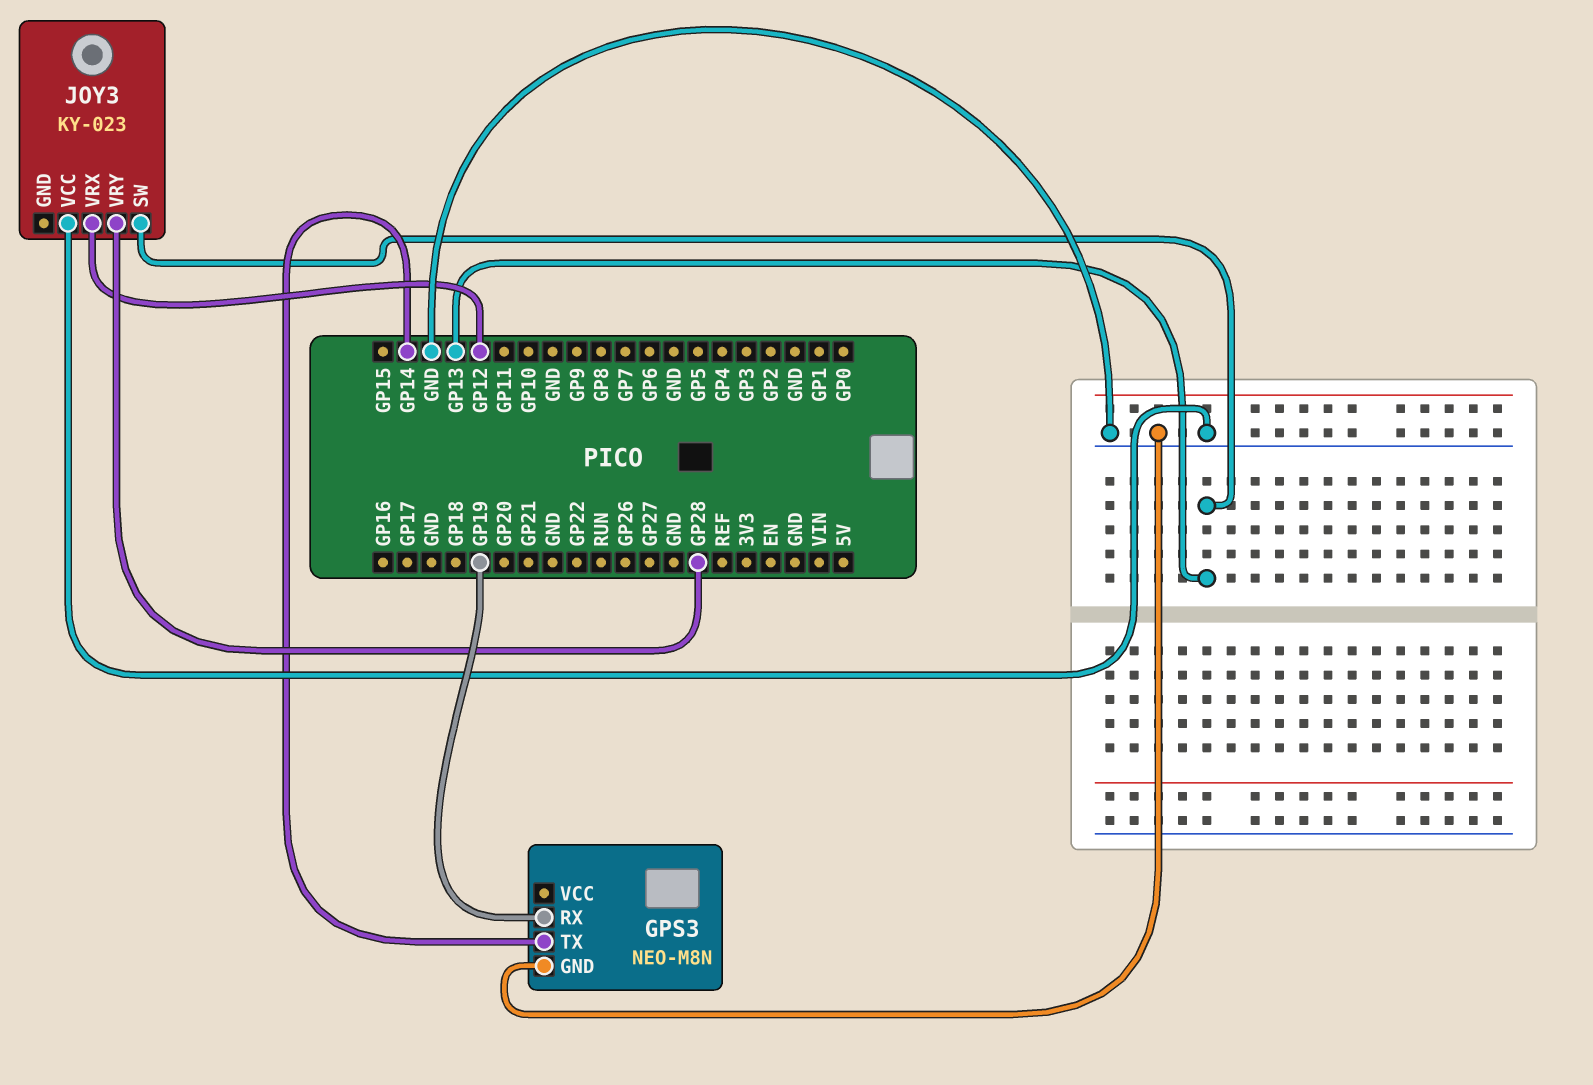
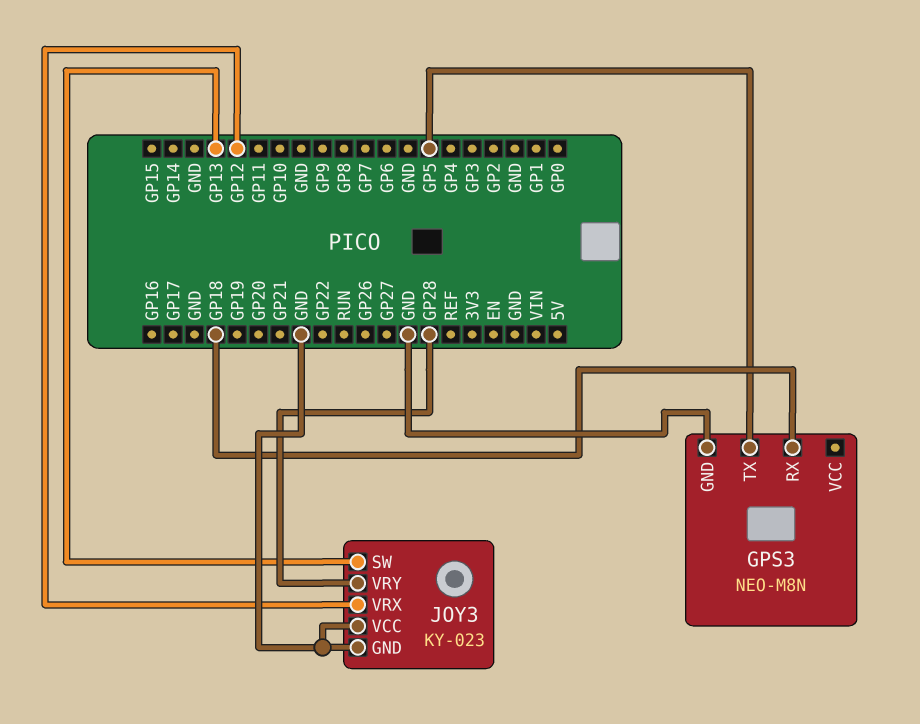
GPS3 pin RX: GP19 -> GP18
GPS3 pin TX: GP14 -> GP5
JOY3 pin GND: none -> GND

